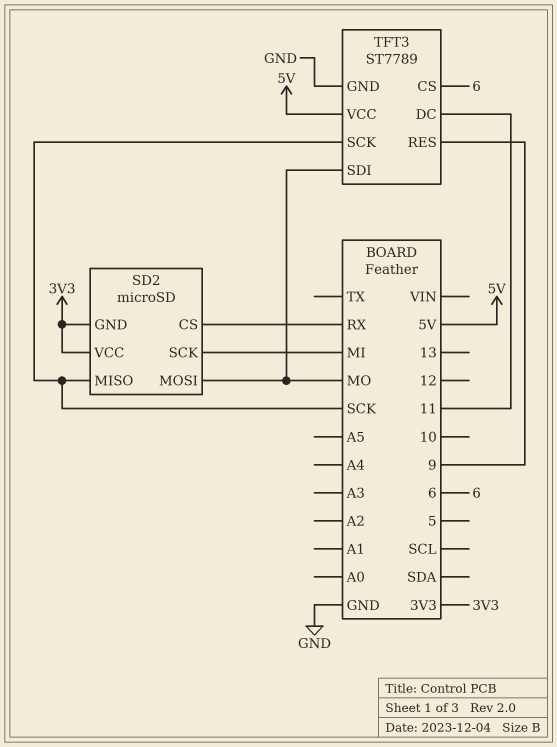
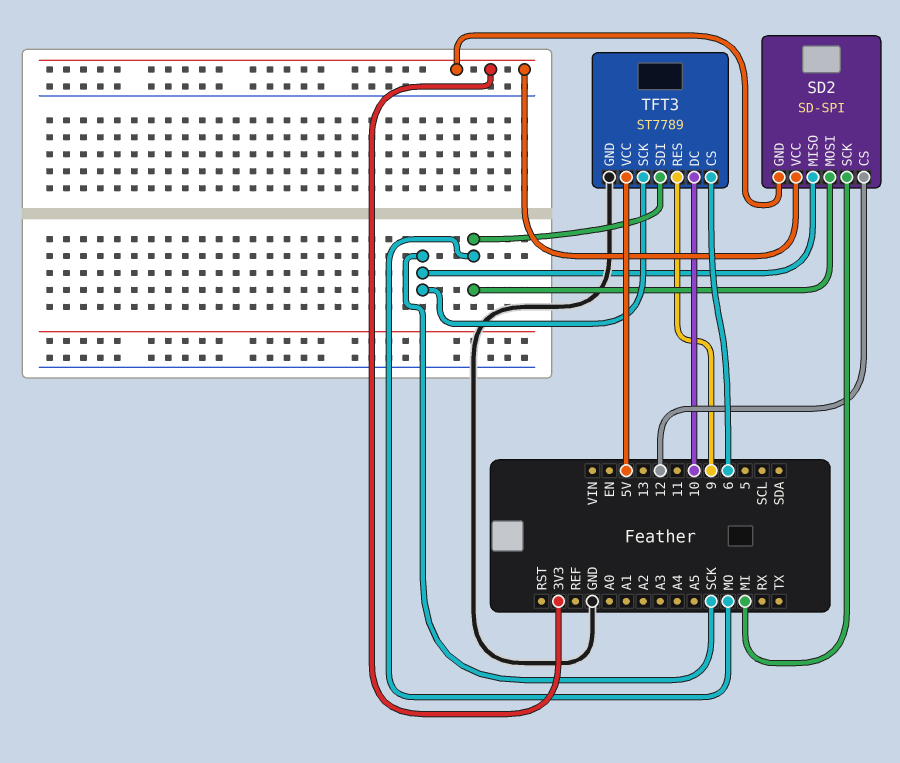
SD2: microSD -> SD-SPI
SD2 pin CS: RX -> 12
TFT3 pin DC: 11 -> 10

